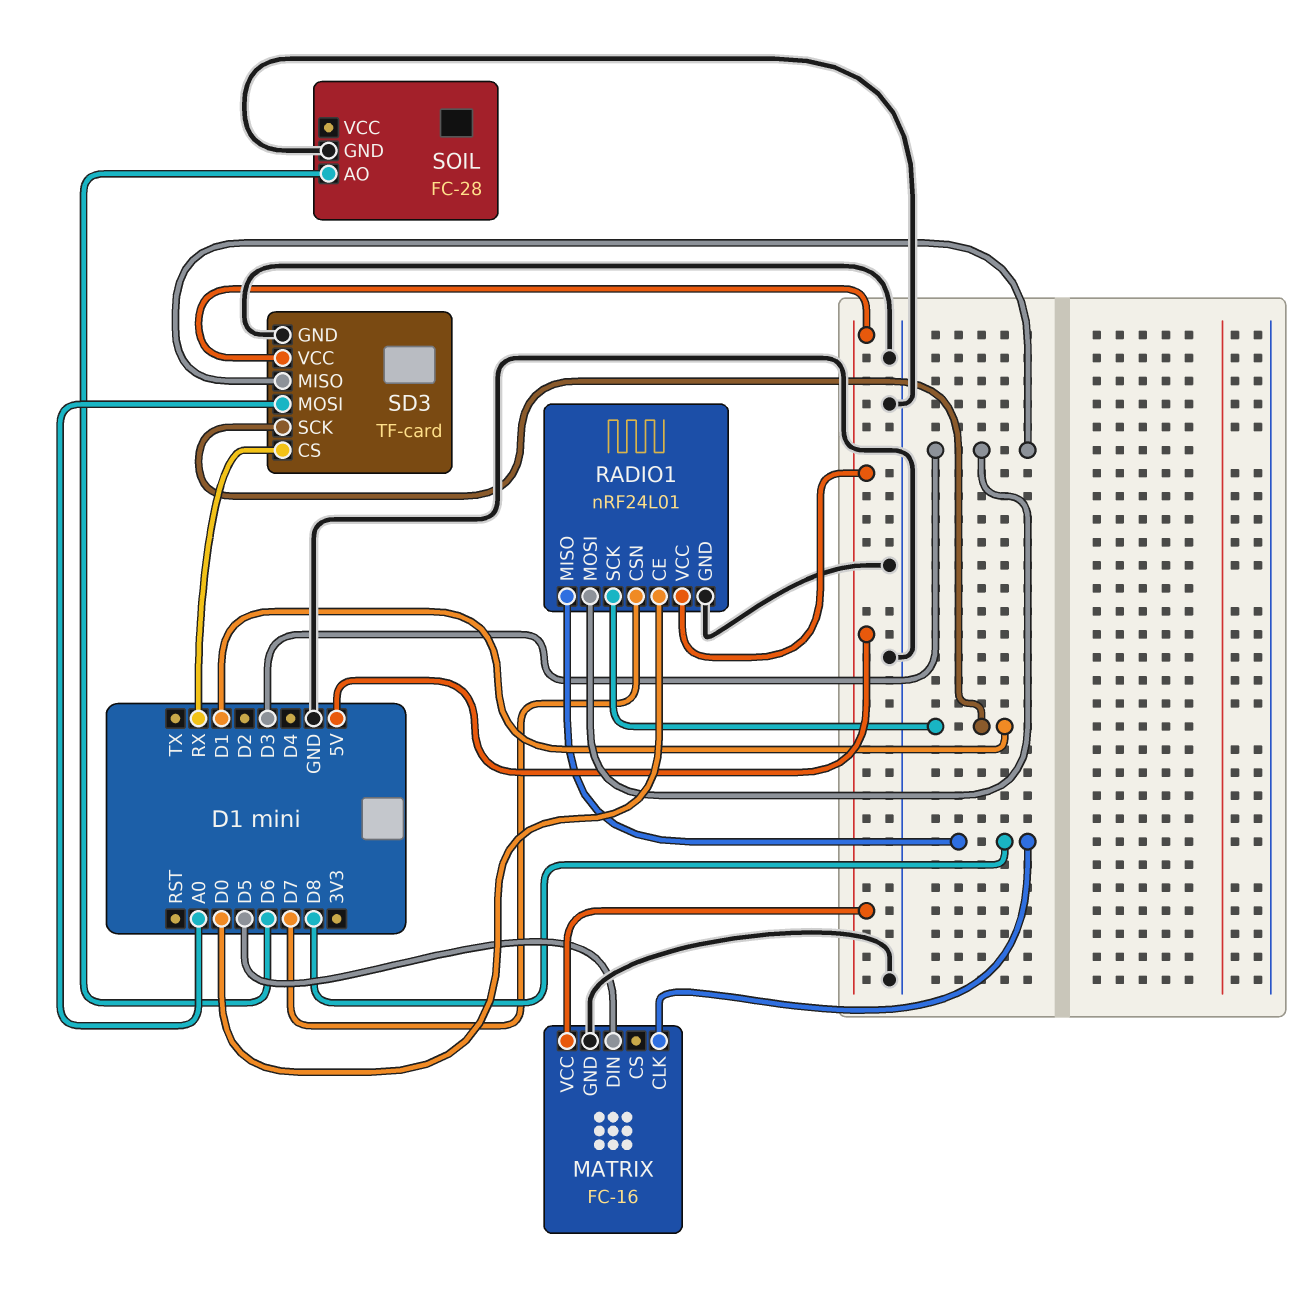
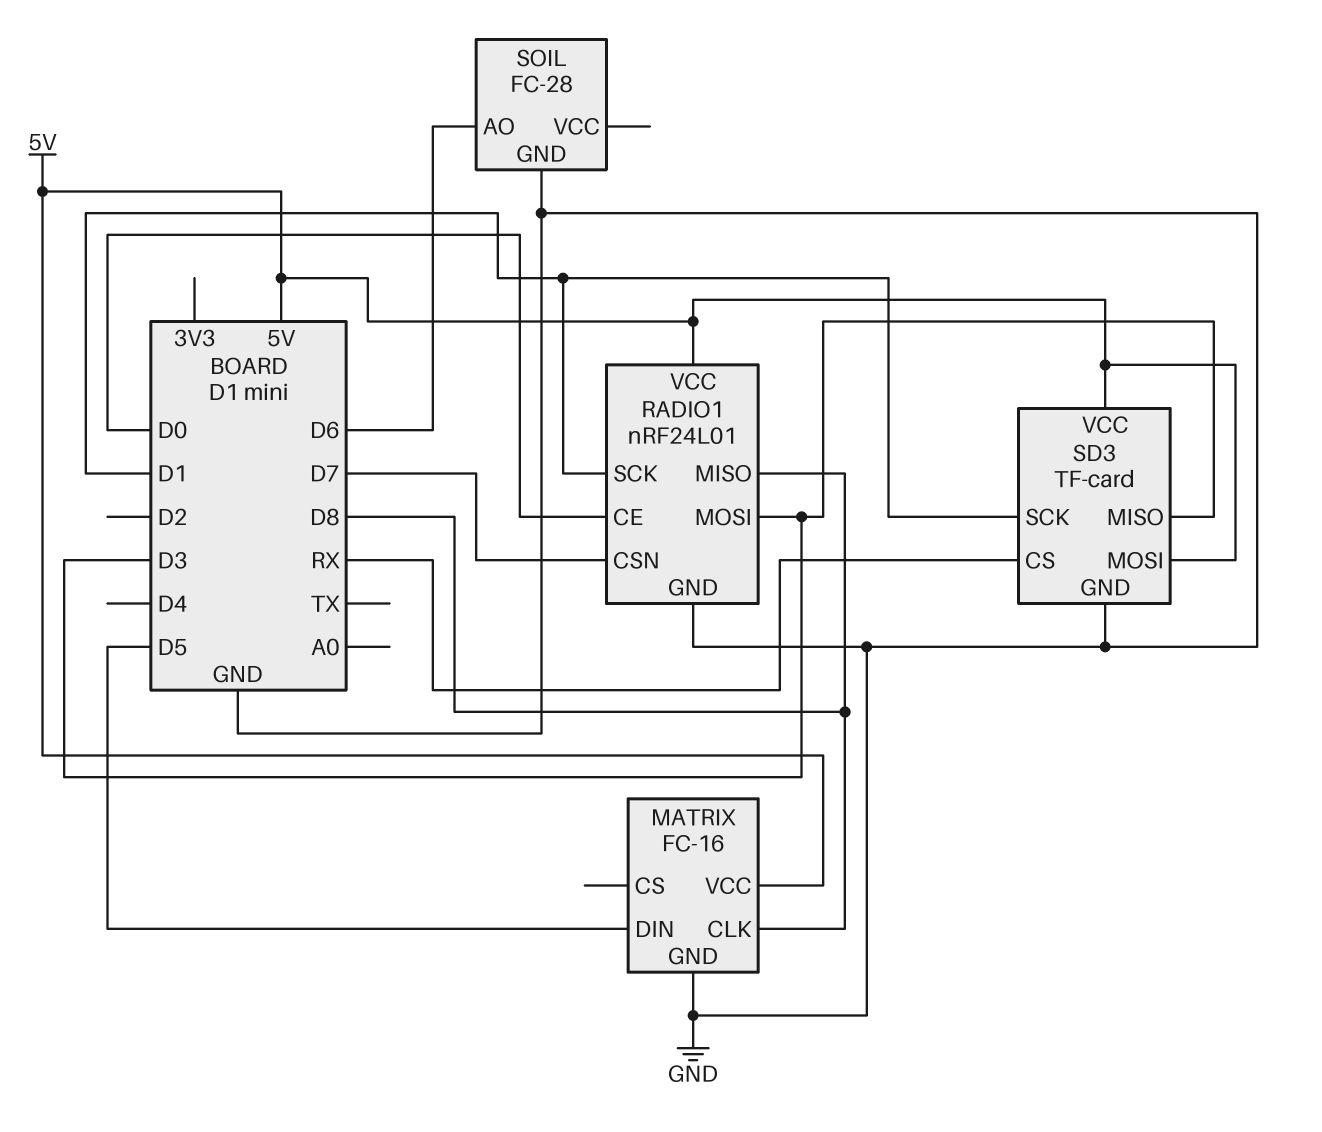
SD3 pin MOSI: A0 -> 5V

